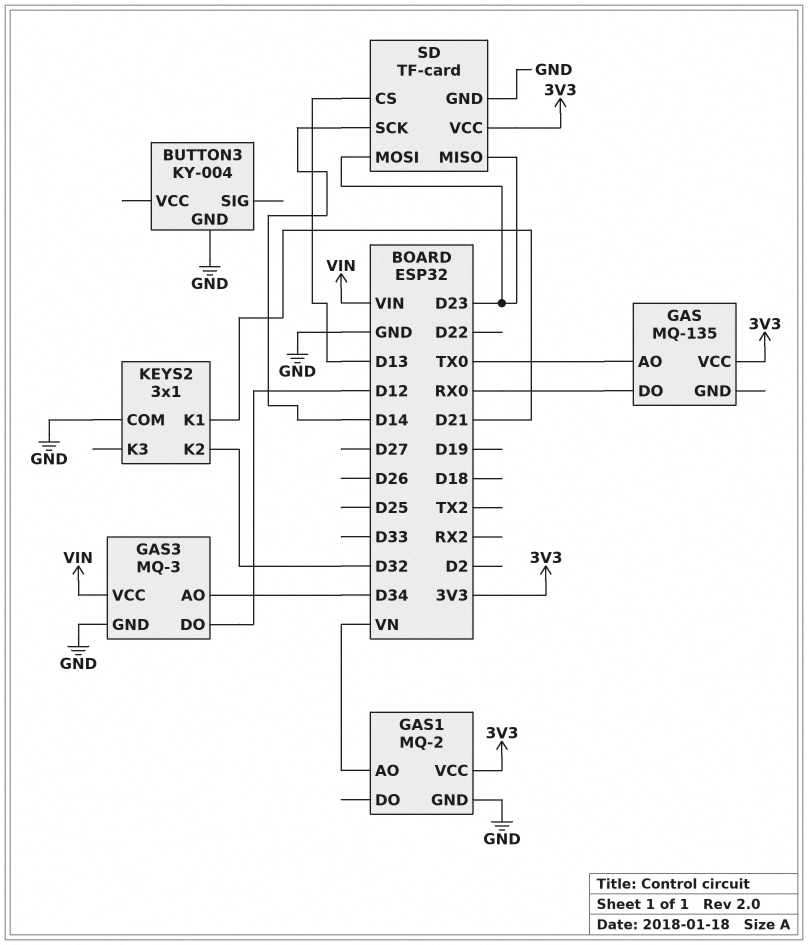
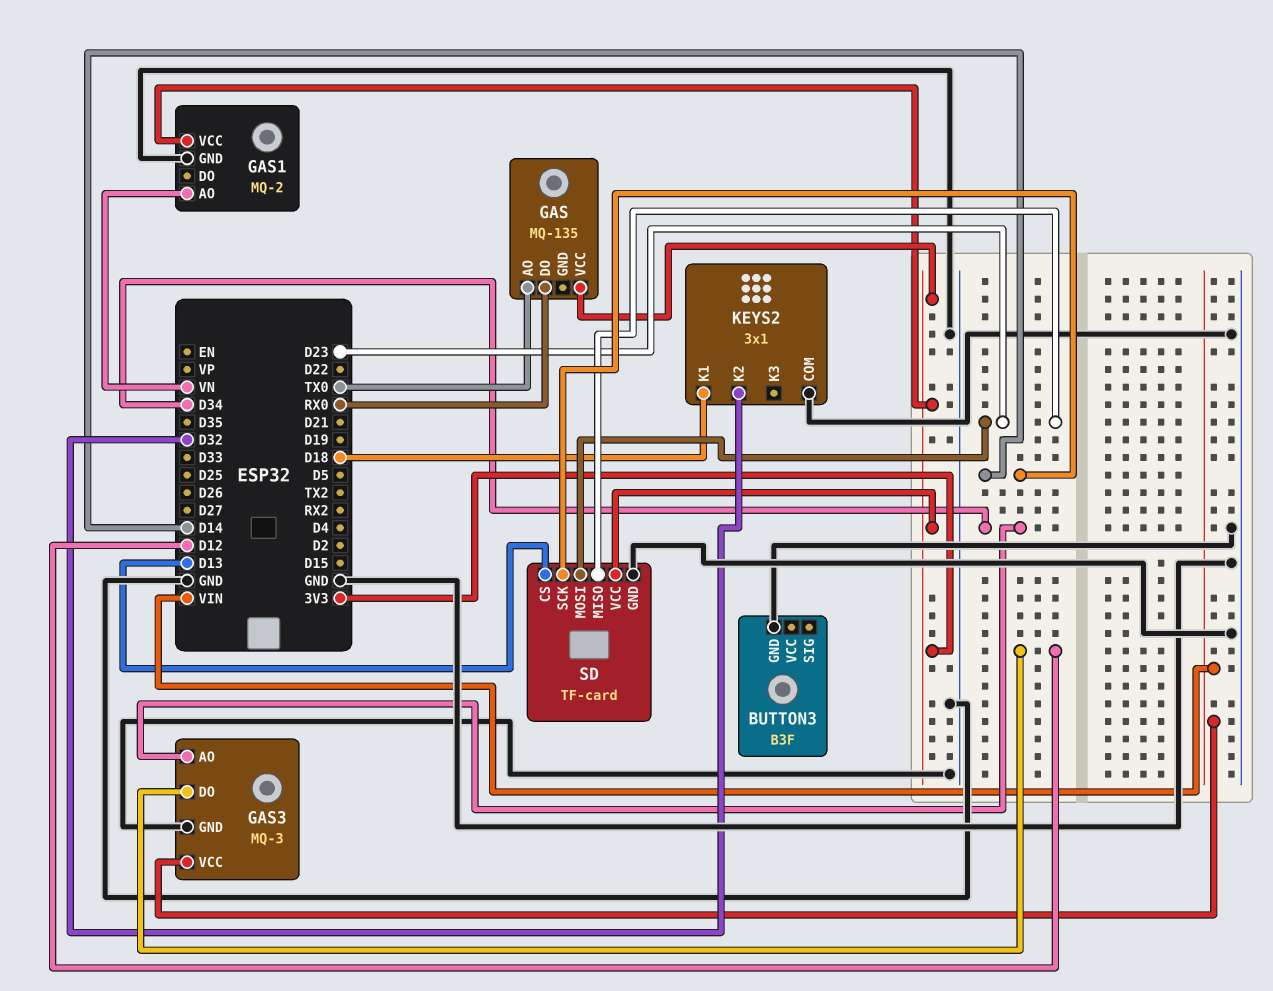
BUTTON3: KY-004 -> B3F
KEYS2 pin K1: D21 -> D18

